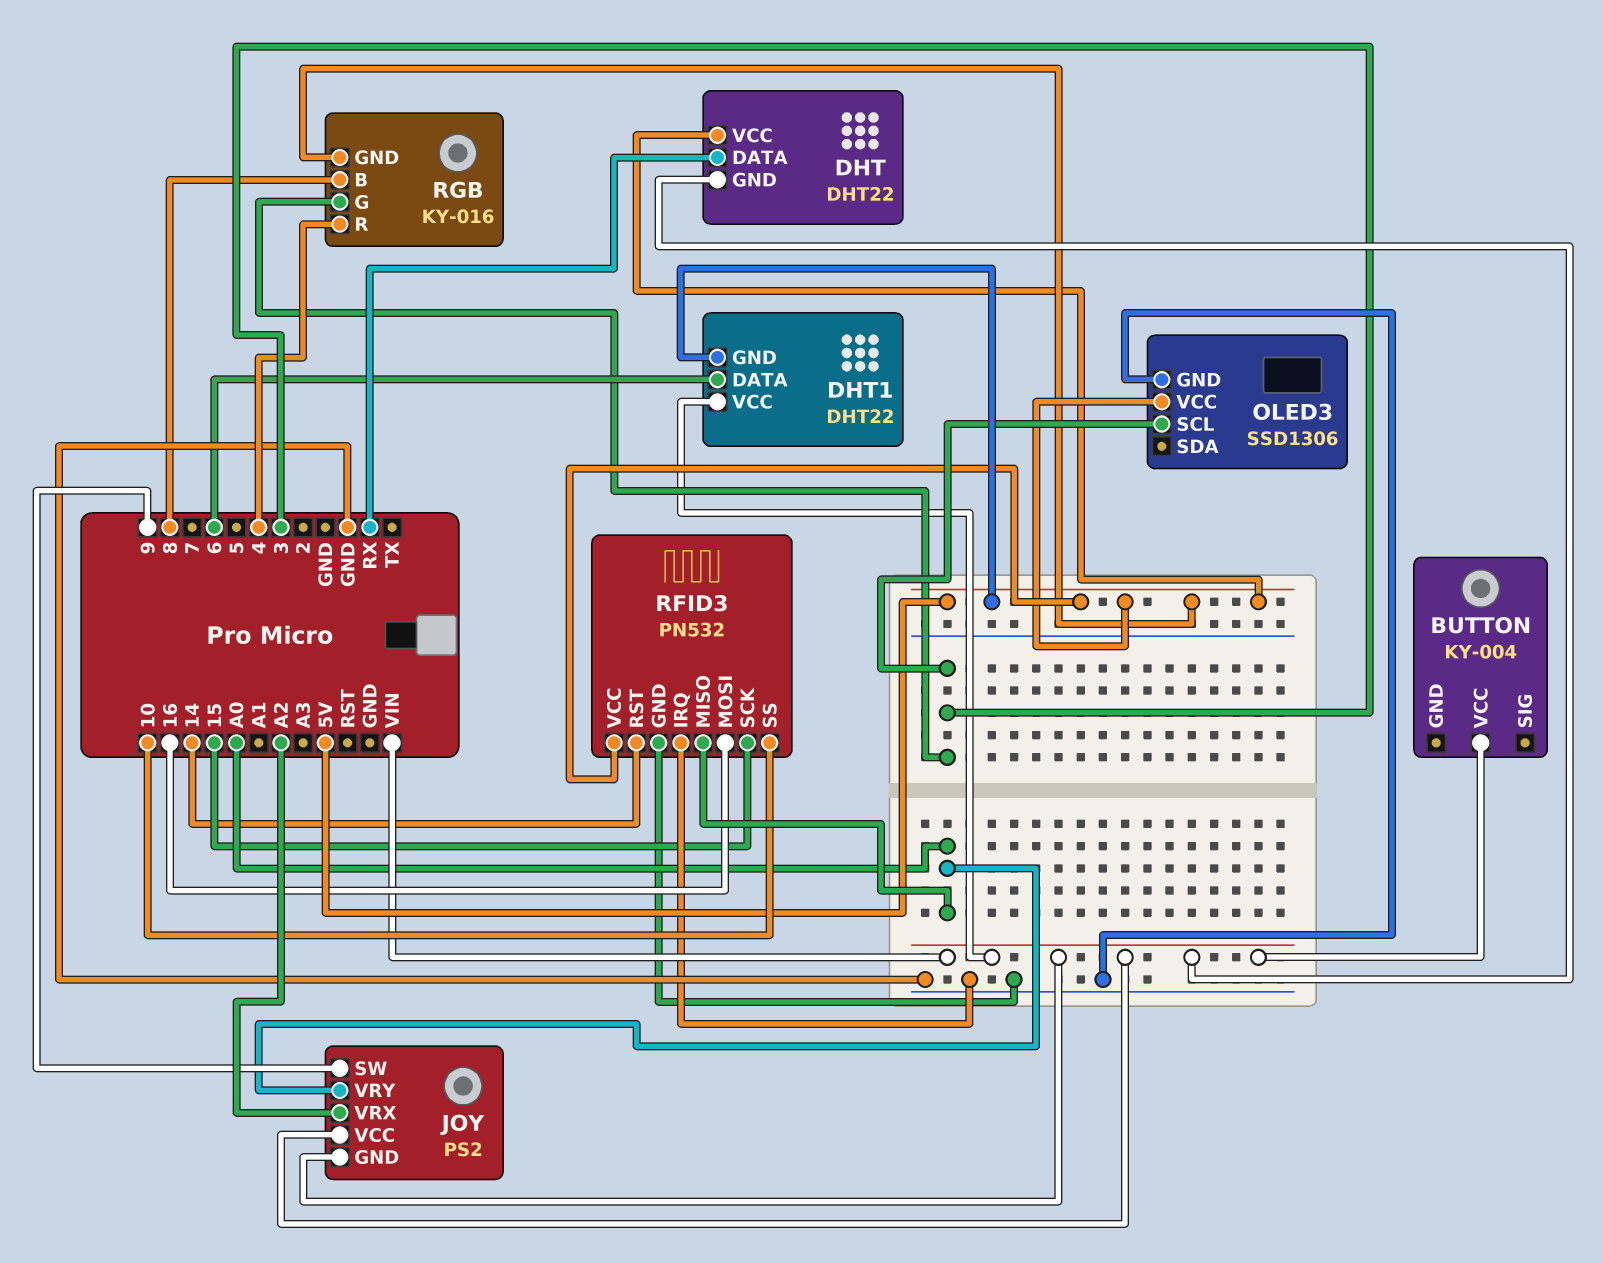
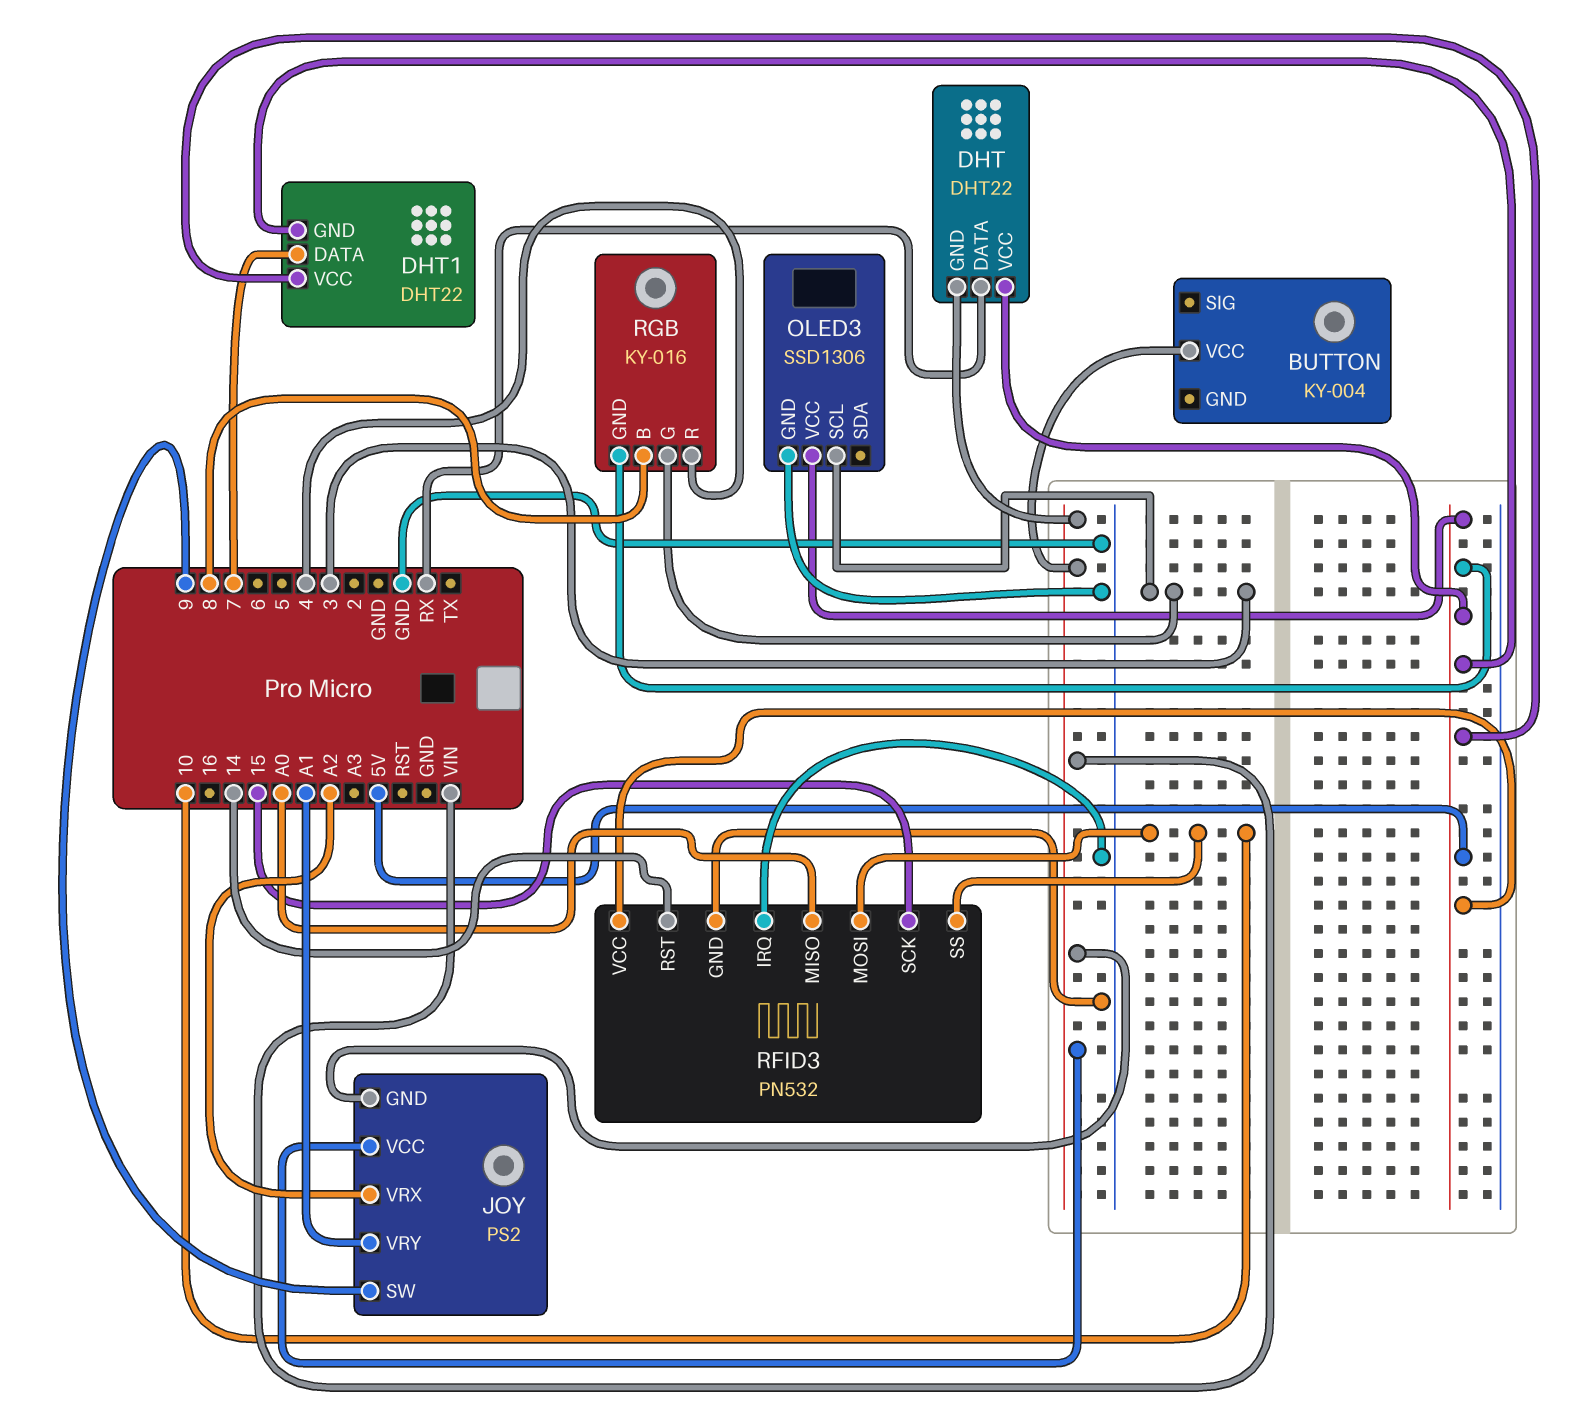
DHT1 pin DATA: 6 -> 7
DHT1 pin VCC: VIN -> 5V
JOY pin VRY: A0 -> A1
RFID3 pin MOSI: 16 -> 10

